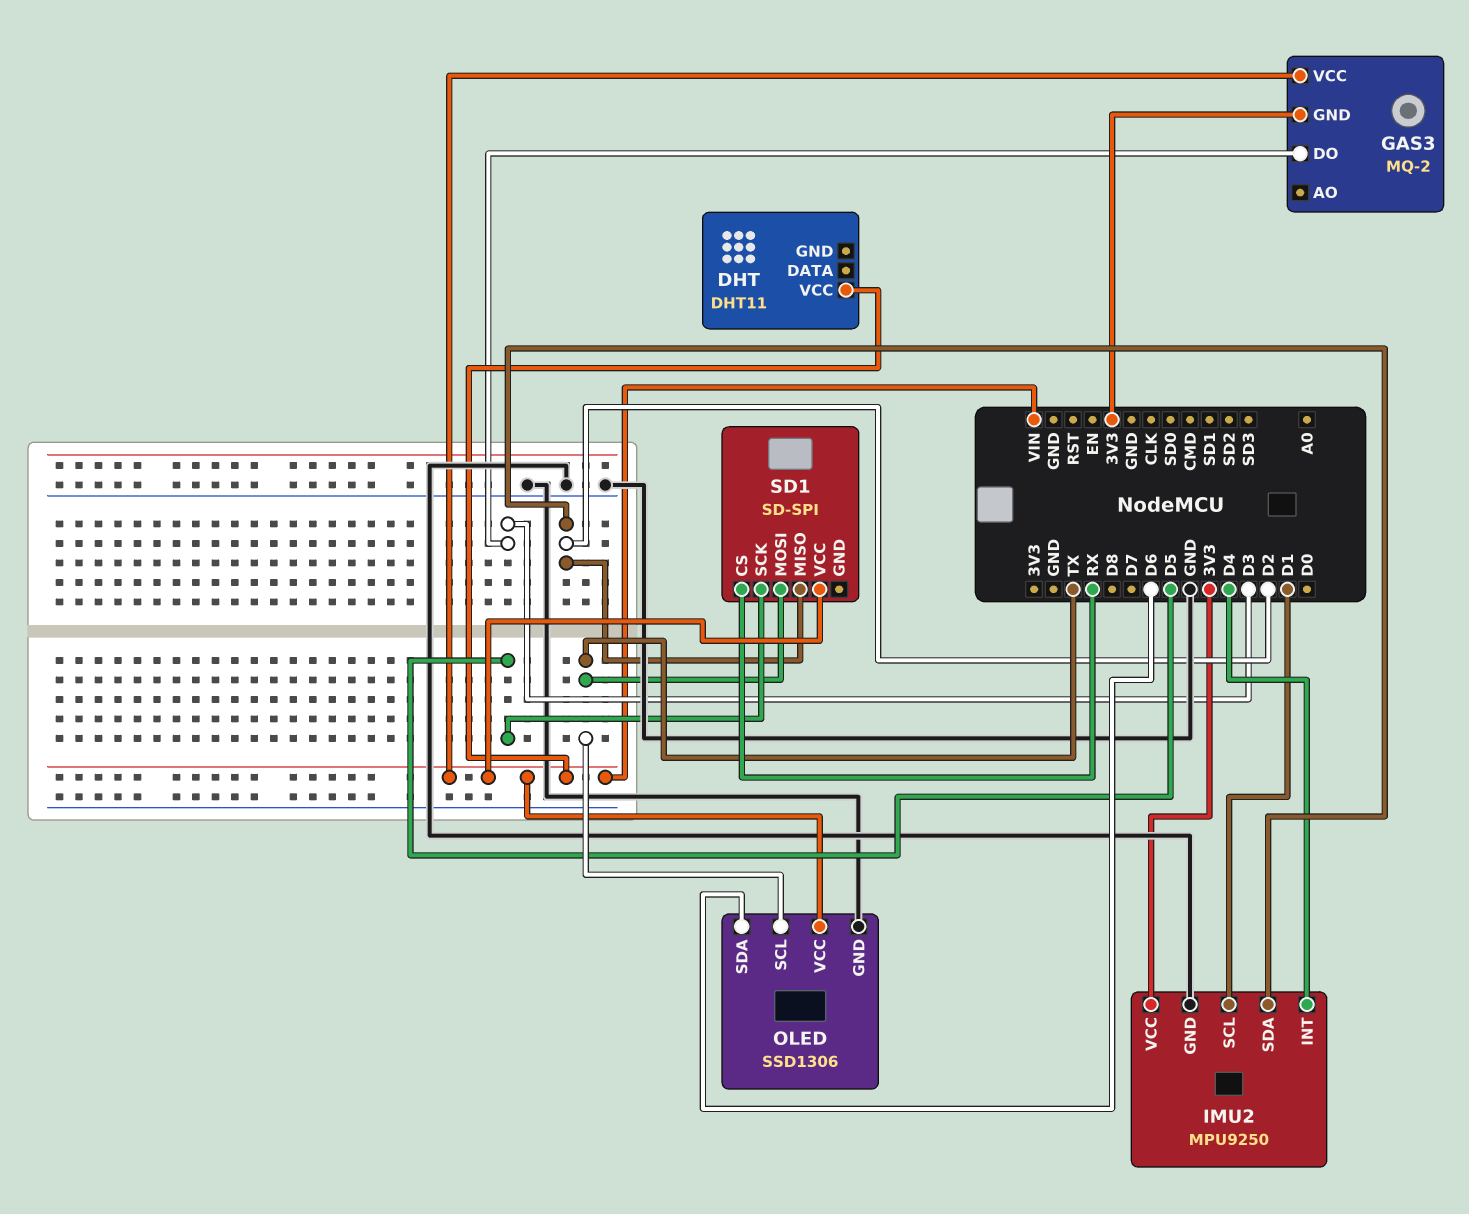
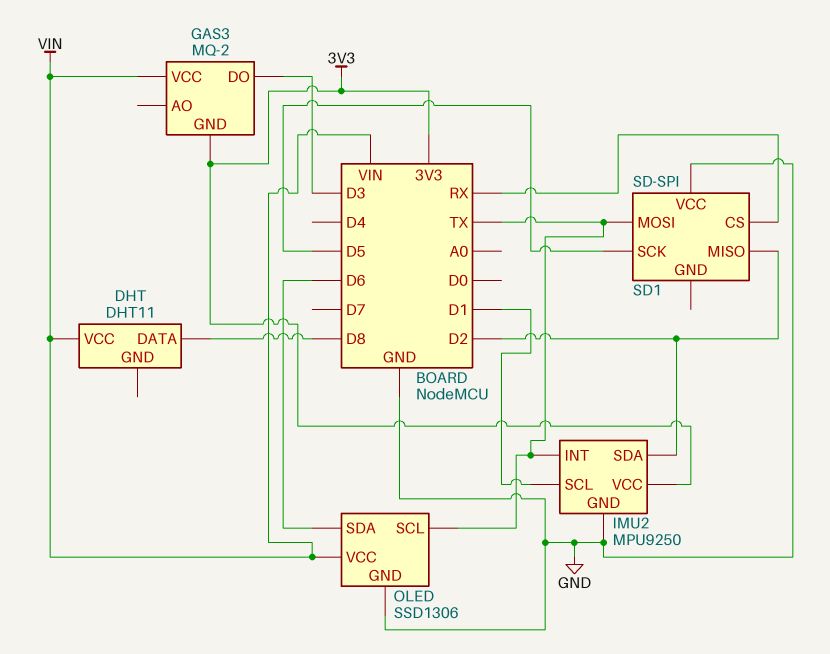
DHT pin DATA: none -> D8
IMU2 pin INT: D4 -> TX
SD1 pin VCC: VIN -> GND

